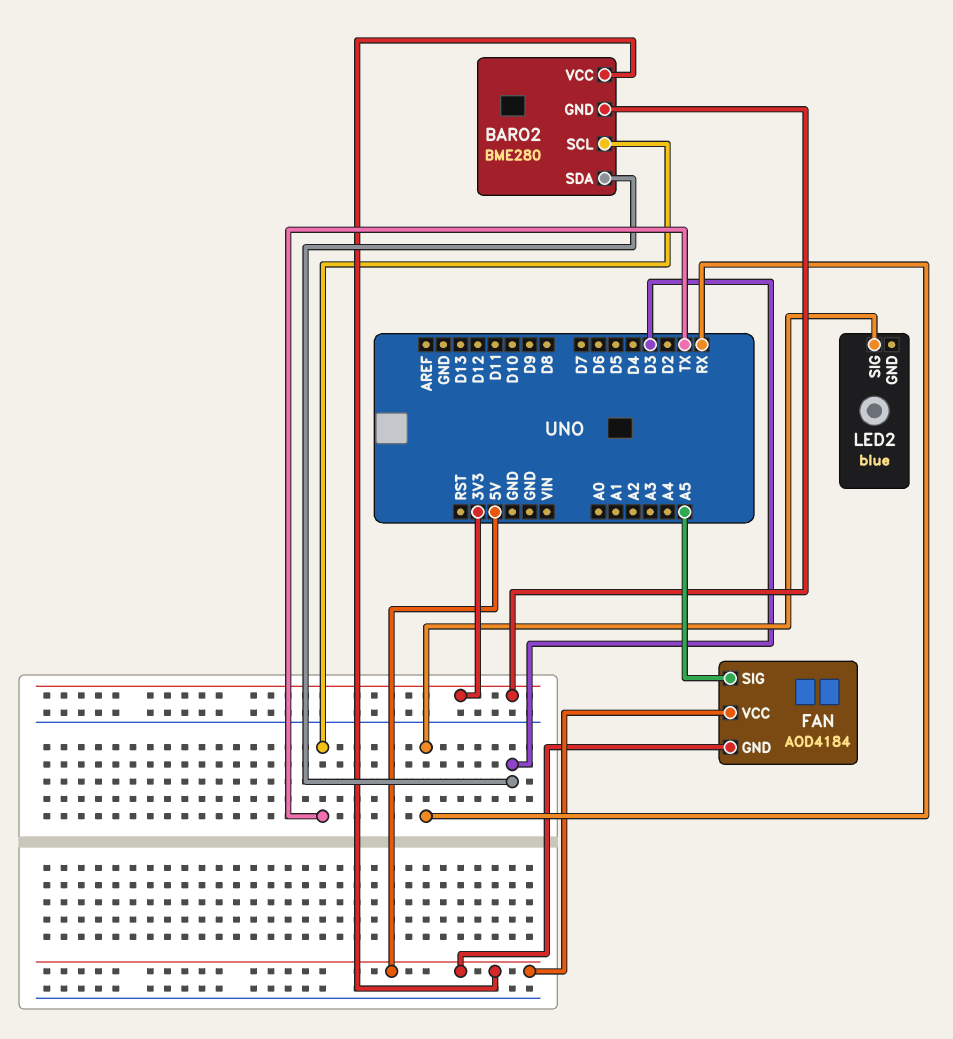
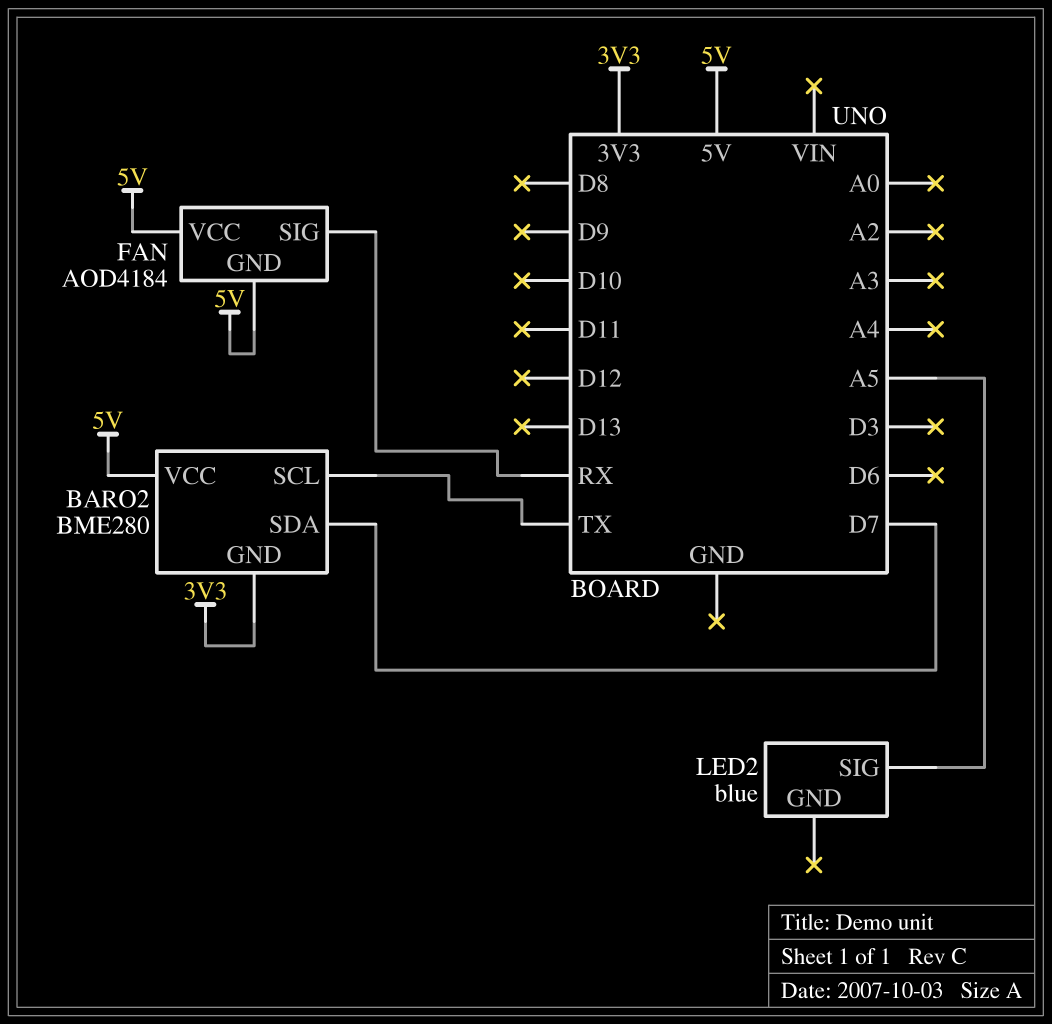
BARO2 pin SDA: D3 -> D7
FAN pin SIG: A5 -> RX
LED2 pin SIG: RX -> A5

